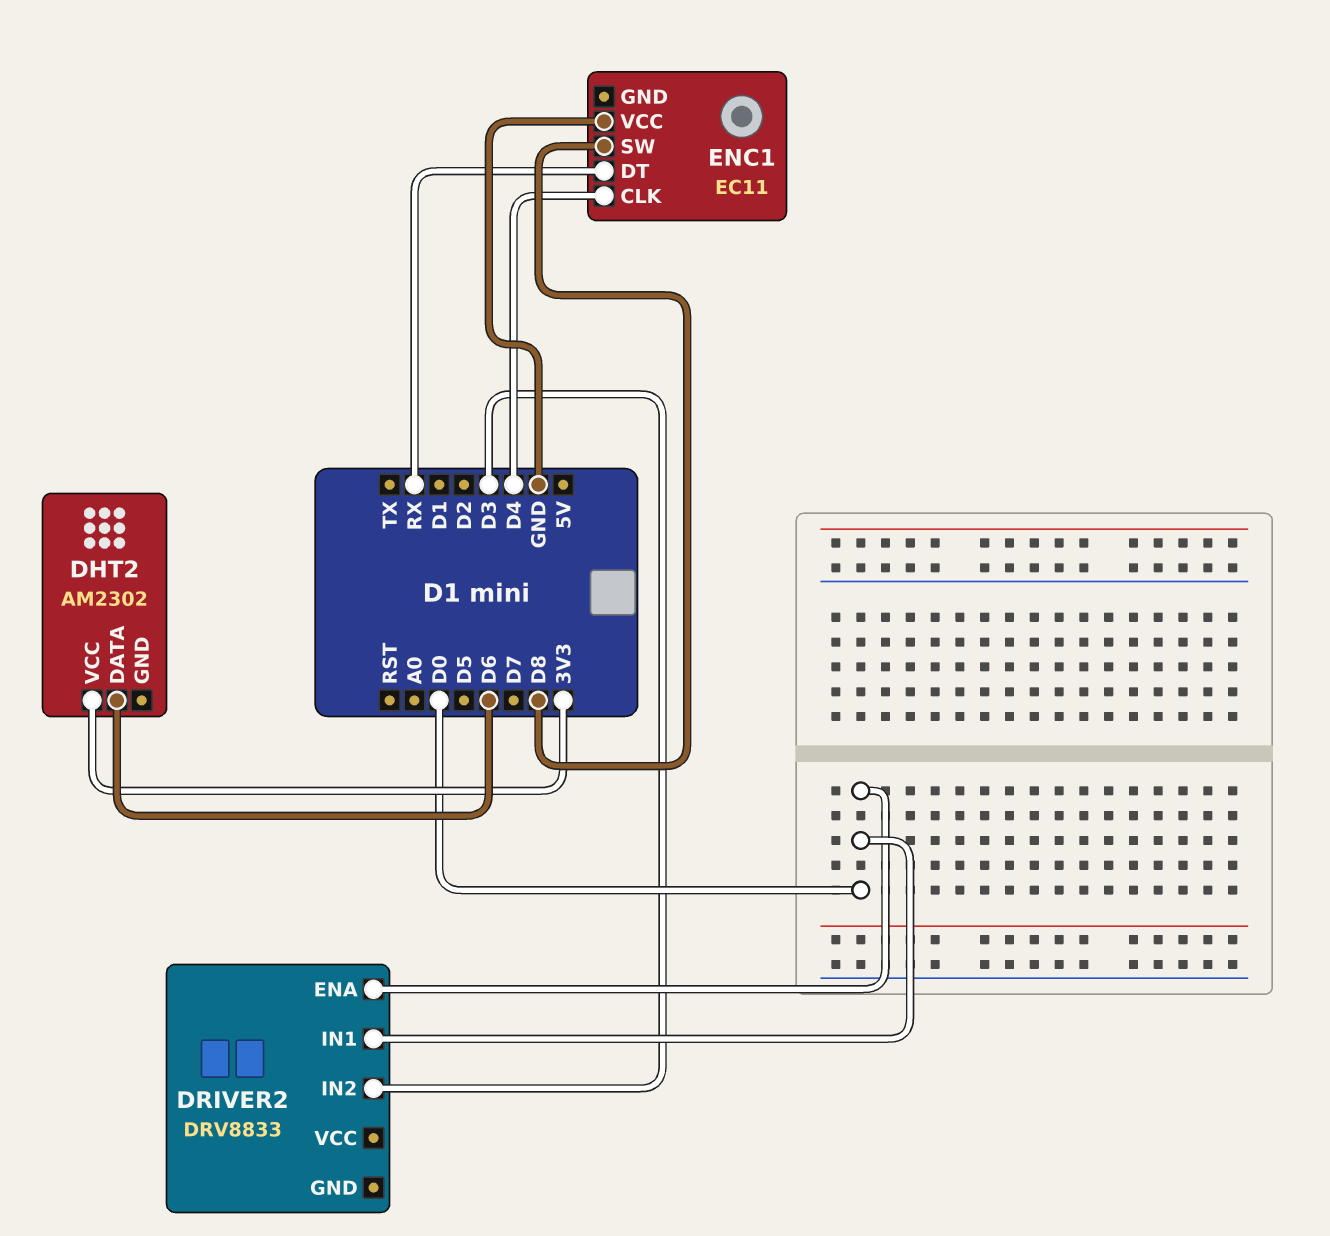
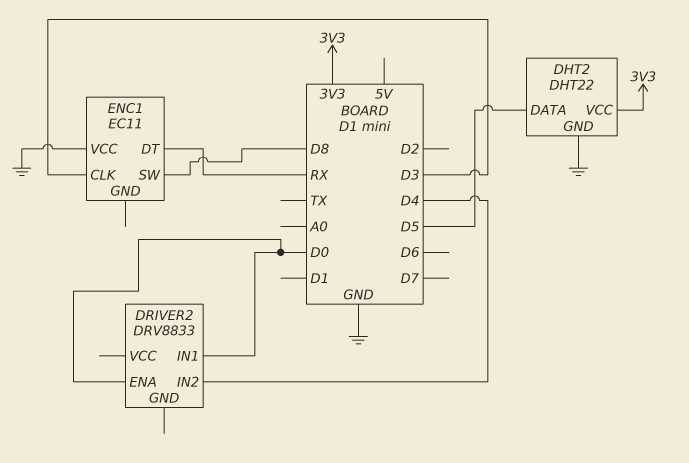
DHT2: AM2302 -> DHT22
DHT2 pin DATA: D6 -> D5
DHT2 pin GND: none -> GND
DRIVER2 pin IN2: D3 -> D4
ENC1 pin CLK: D4 -> D3

